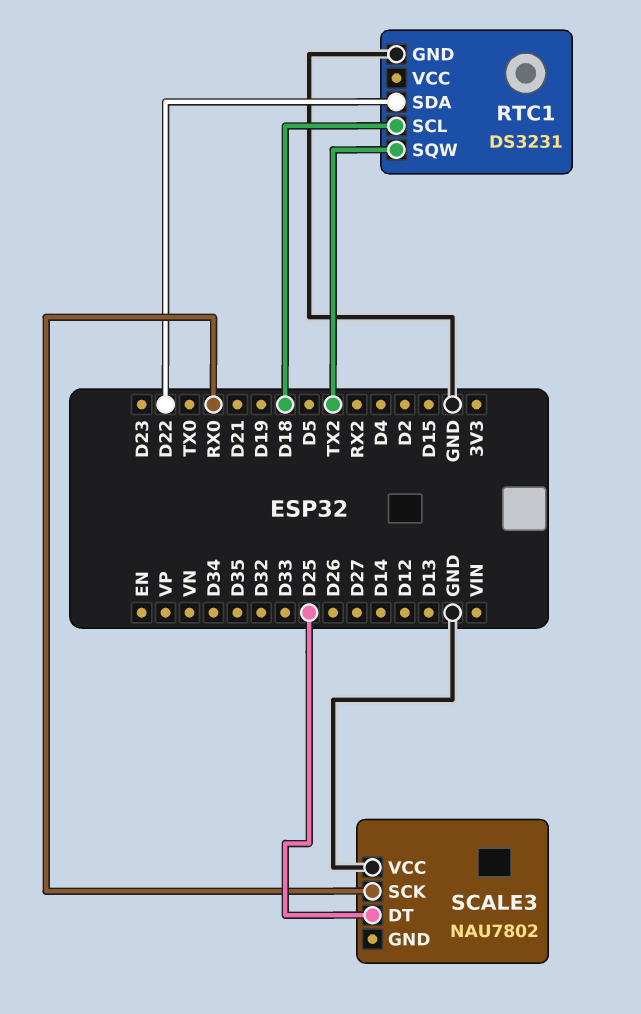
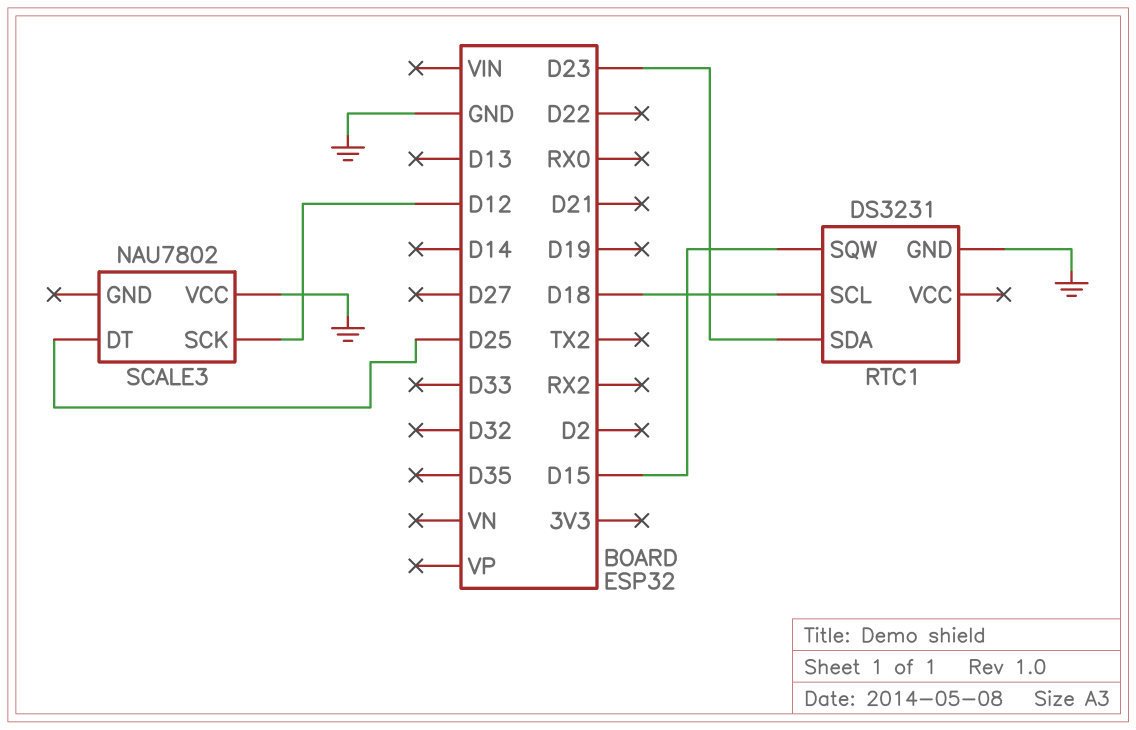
RTC1 pin SDA: D22 -> D23
RTC1 pin SQW: TX2 -> D15
SCALE3 pin SCK: RX0 -> D12

